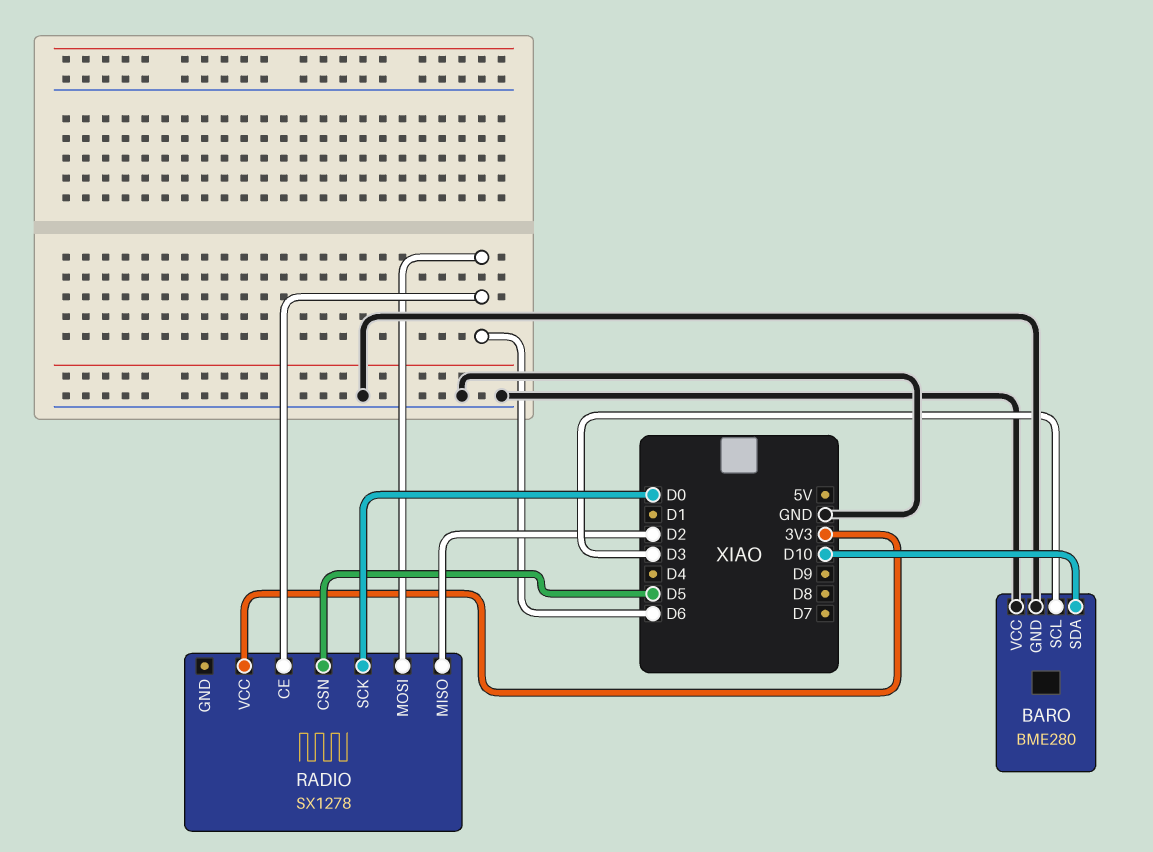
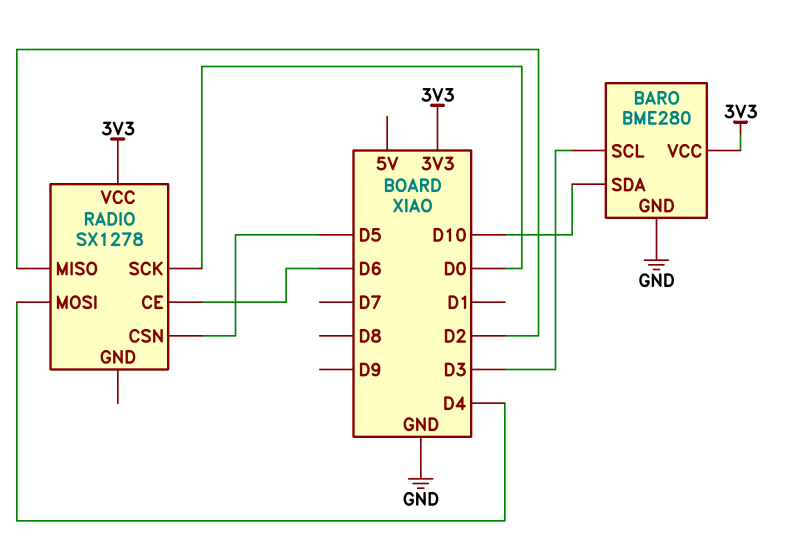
BARO pin VCC: GND -> 3V3
RADIO pin MOSI: D6 -> D4

